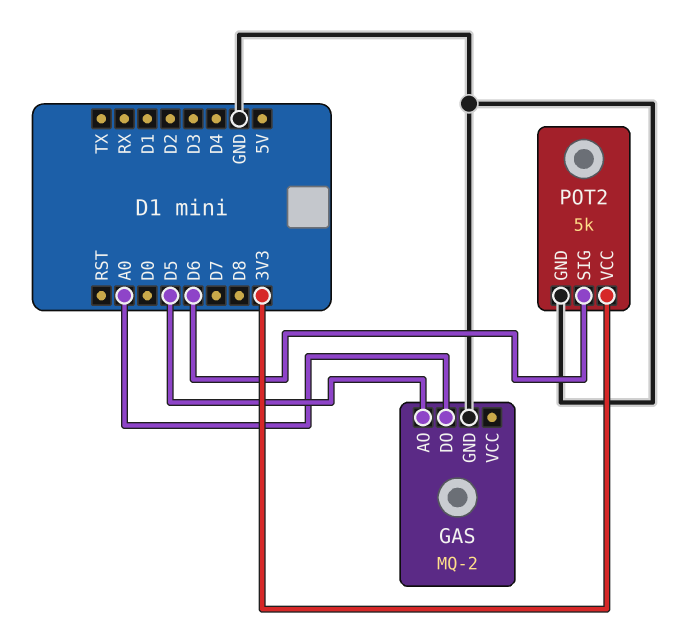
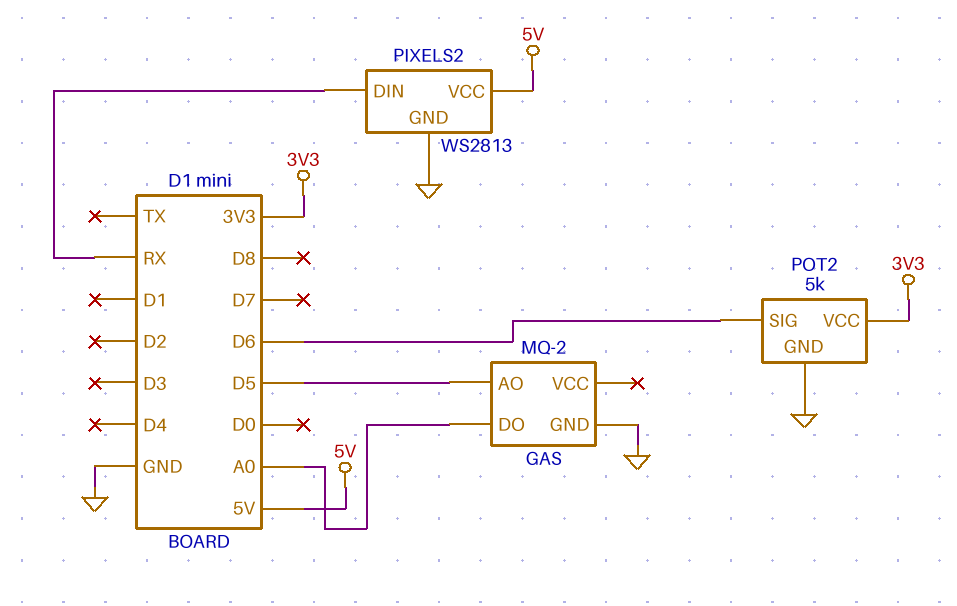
PIXELS2: none -> WS2813
PIXELS2 pin DIN: none -> RX
PIXELS2 pin GND: none -> GND
PIXELS2 pin VCC: none -> 5V

